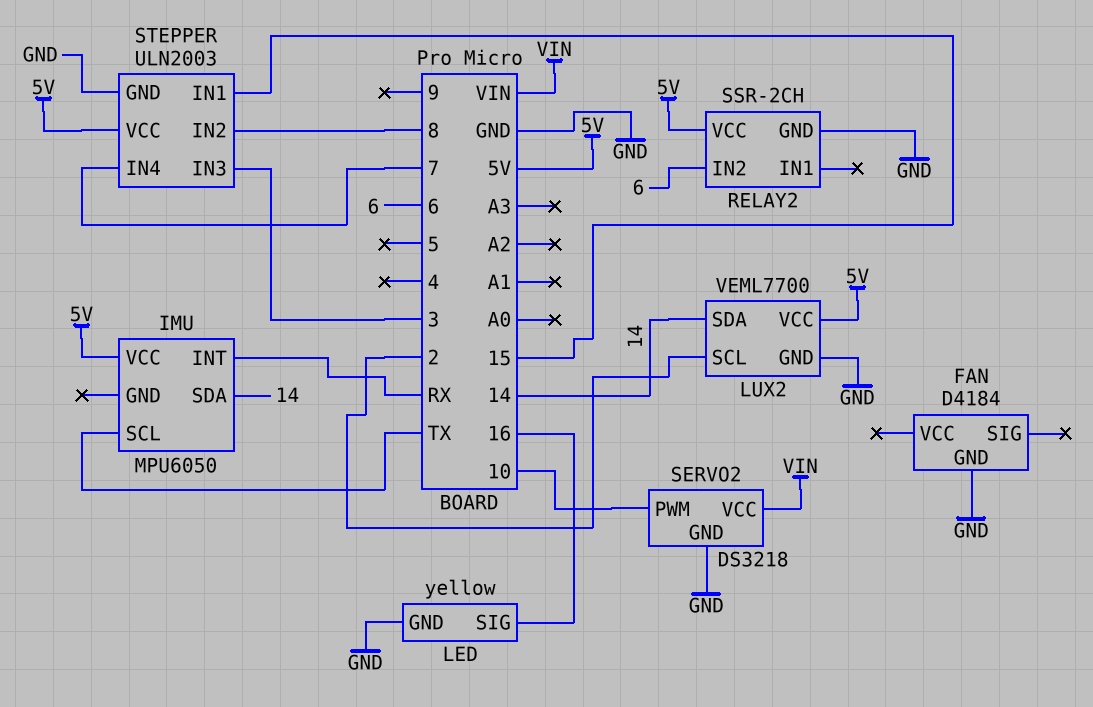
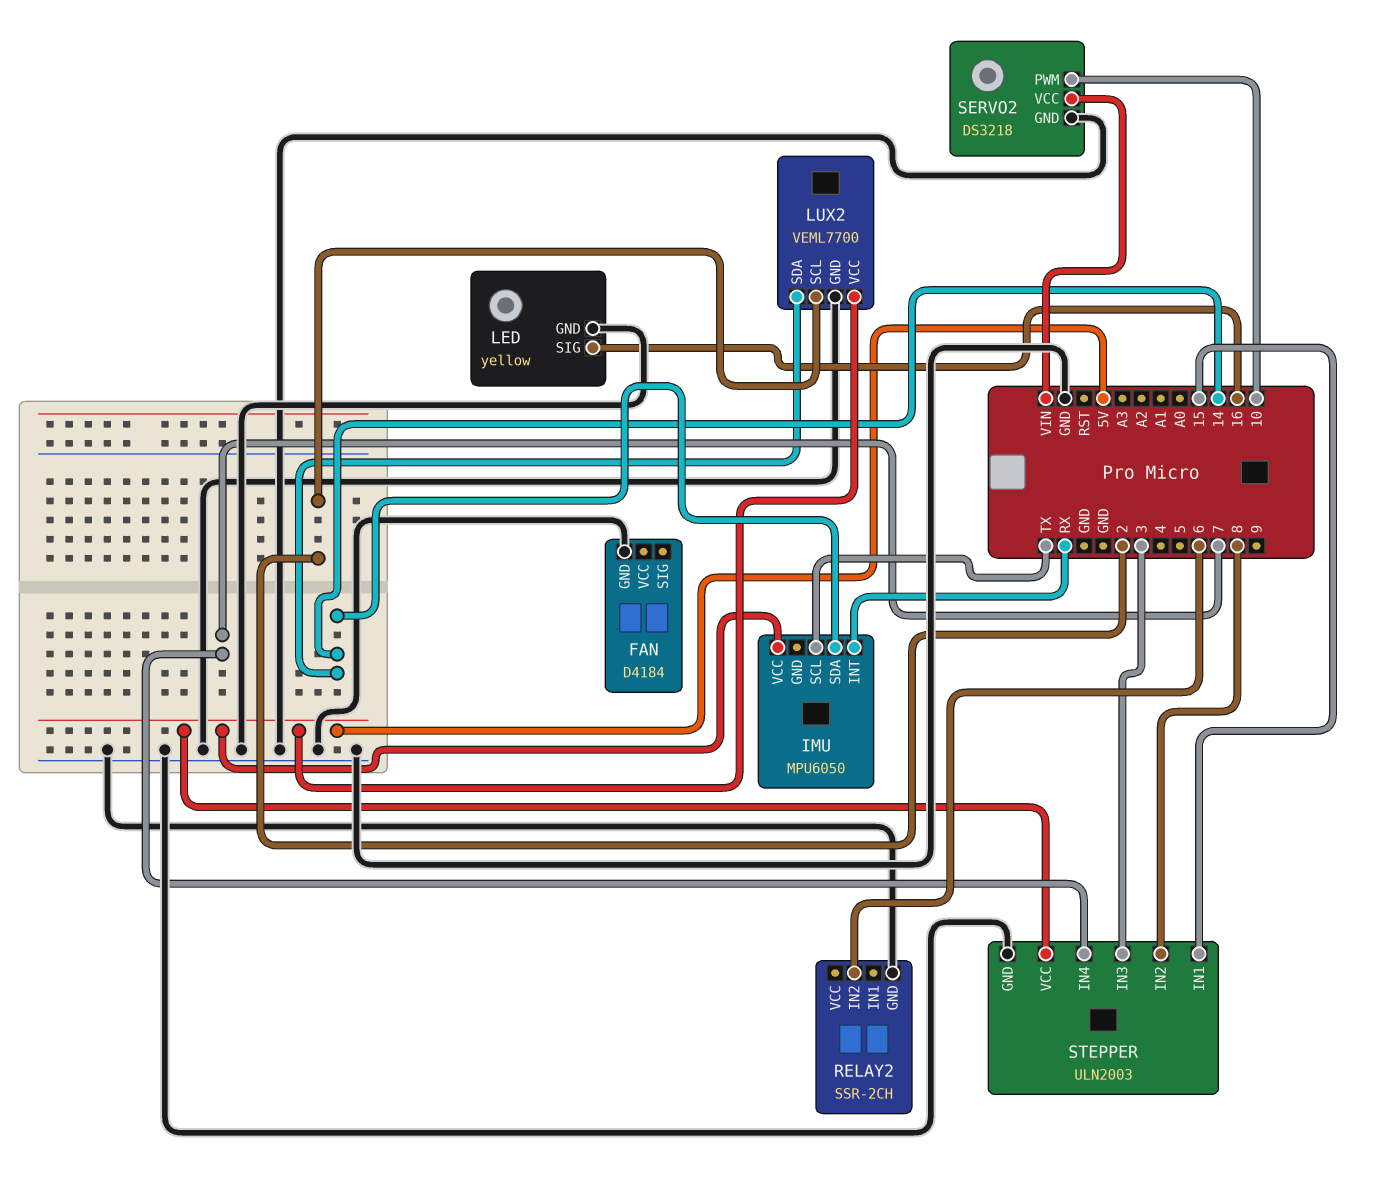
RELAY2 pin VCC: 5V -> none

